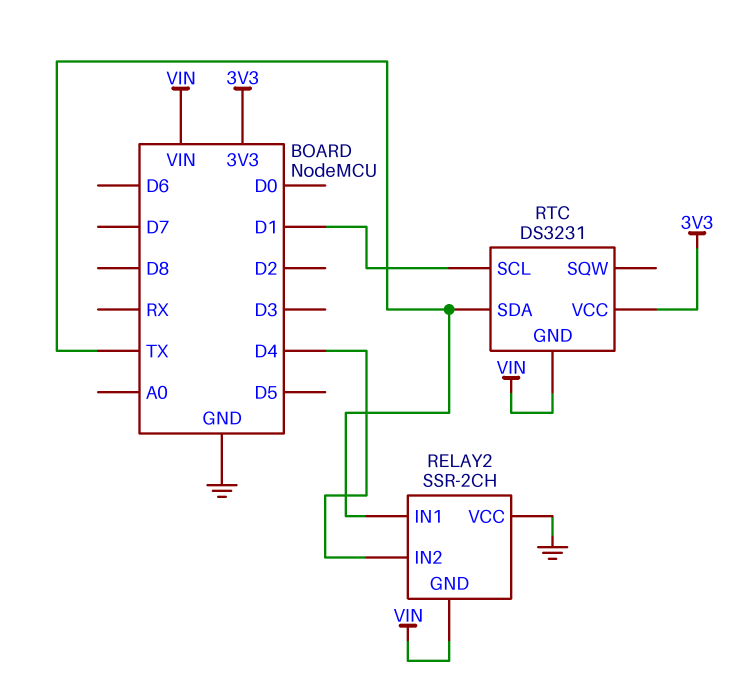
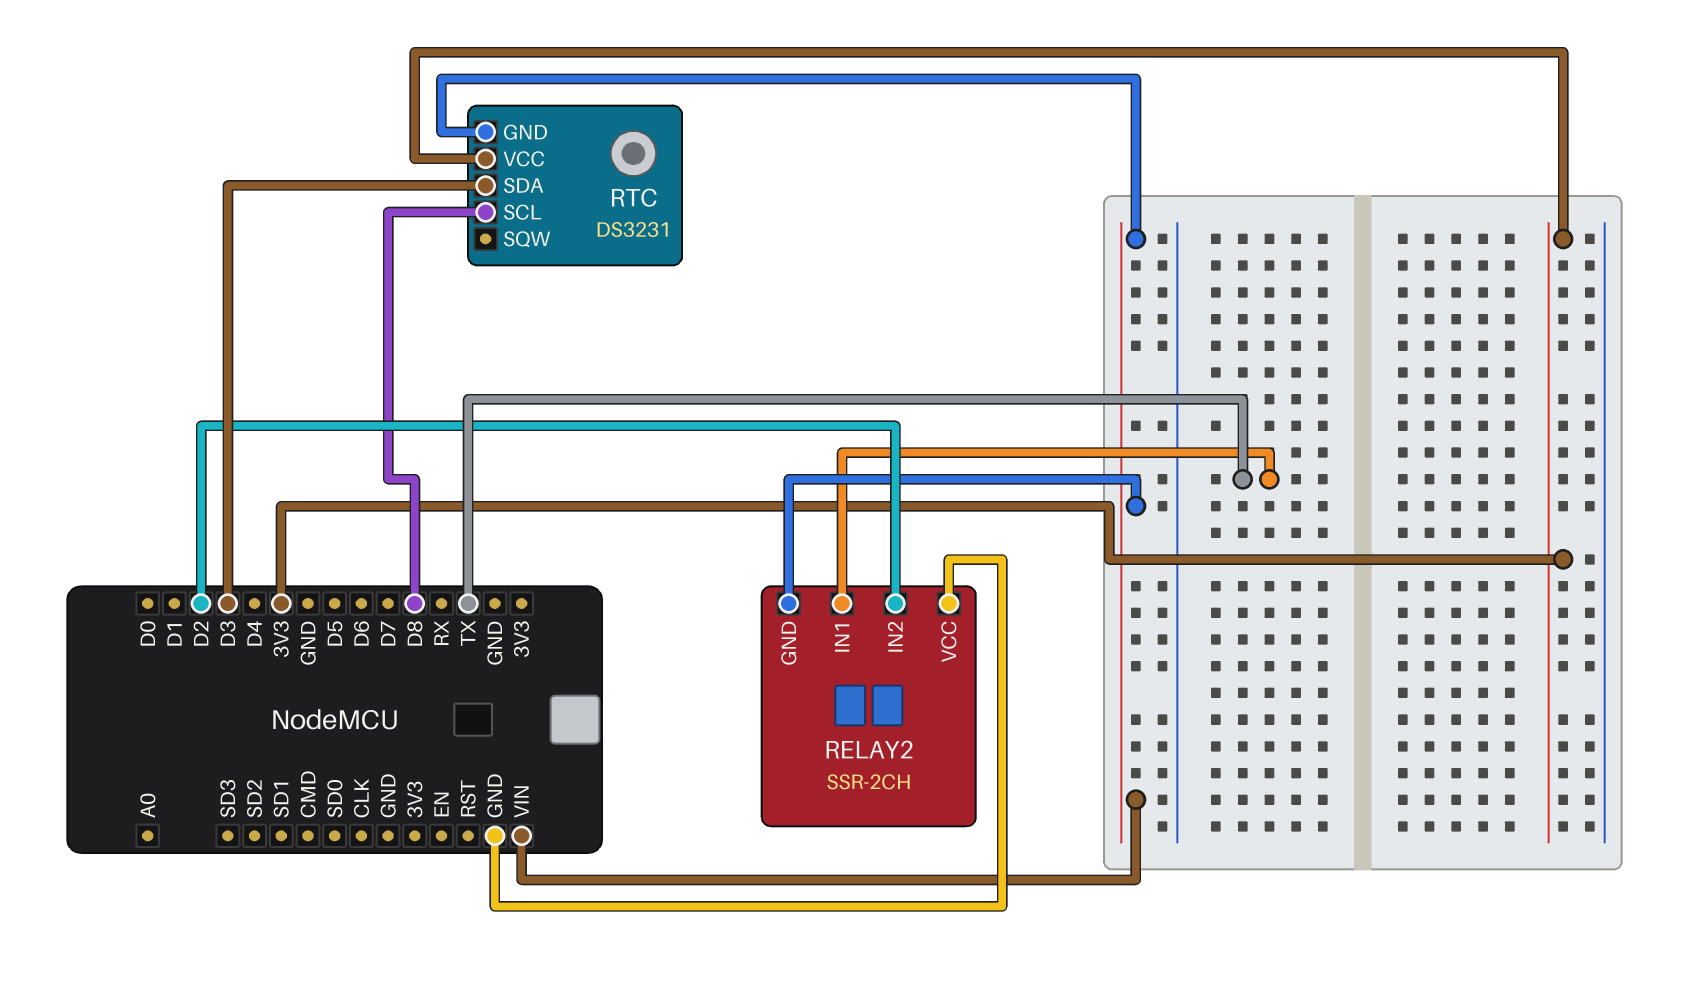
RELAY2 pin IN2: D4 -> D2
RTC pin SCL: D1 -> D8
RTC pin SDA: TX -> D3

